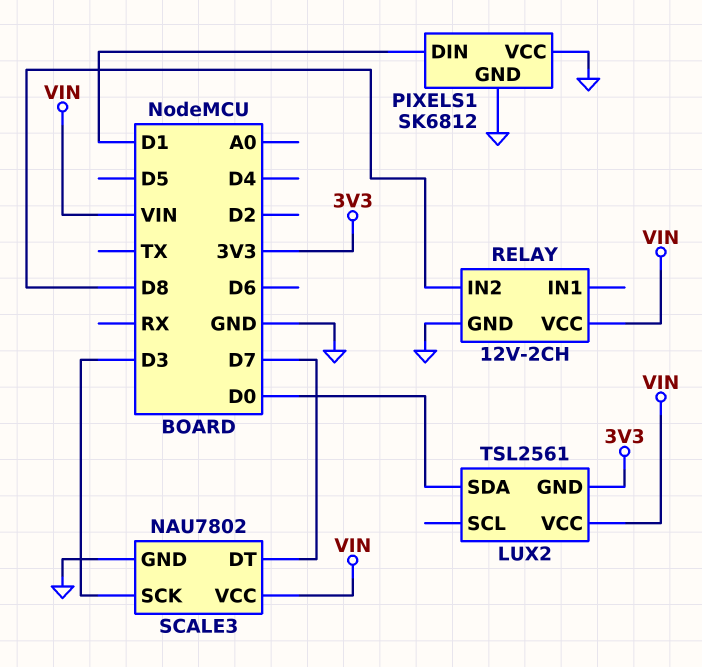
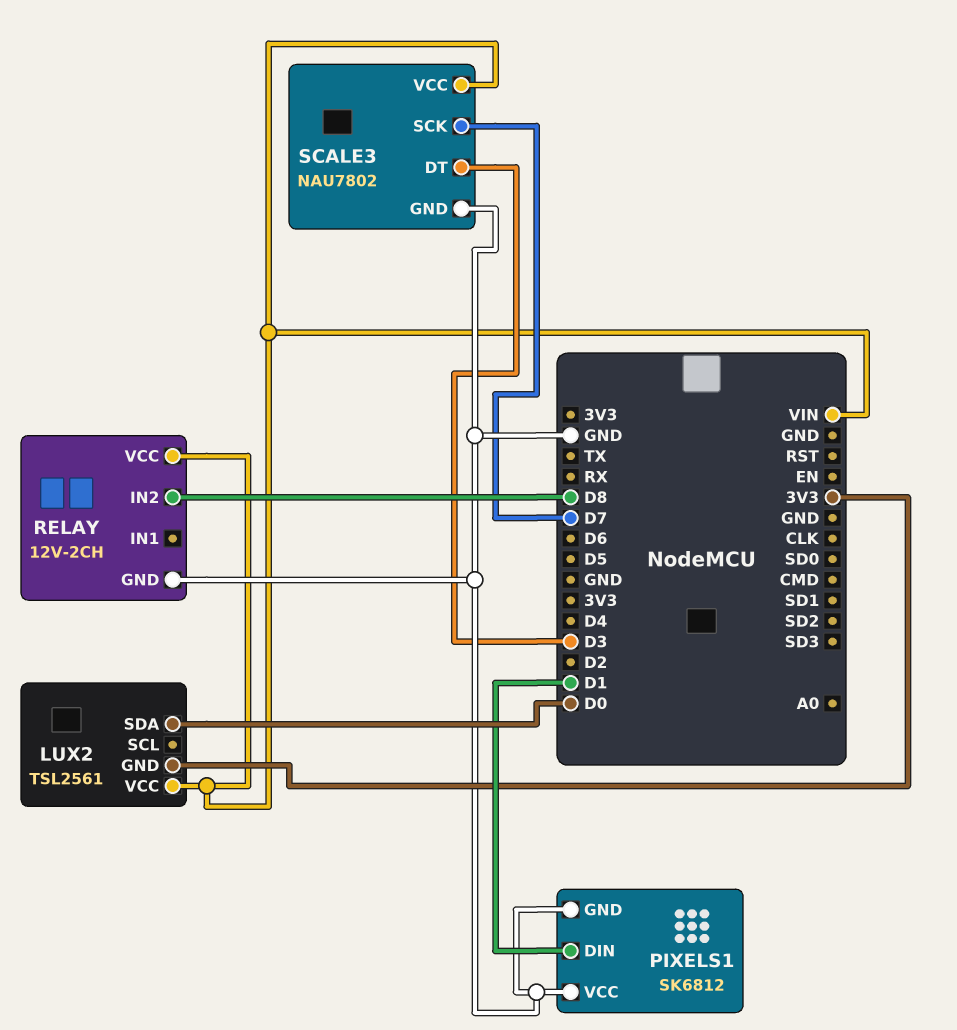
SCALE3 pin DT: D7 -> D3
SCALE3 pin SCK: D3 -> D7

